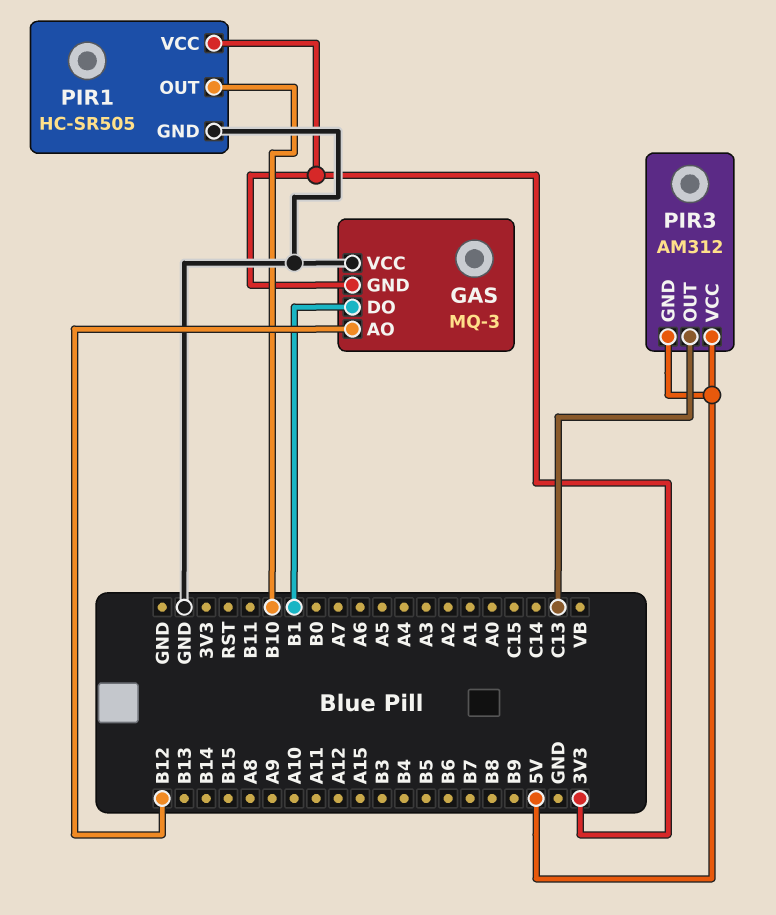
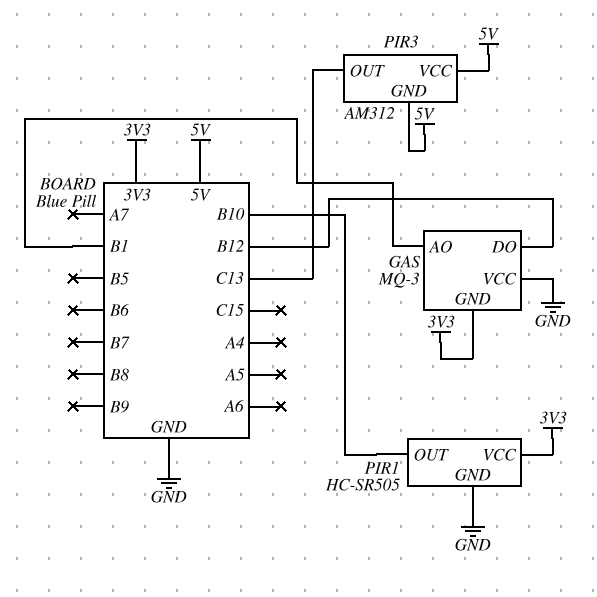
GAS pin AO: B12 -> B1
GAS pin DO: B1 -> B12

